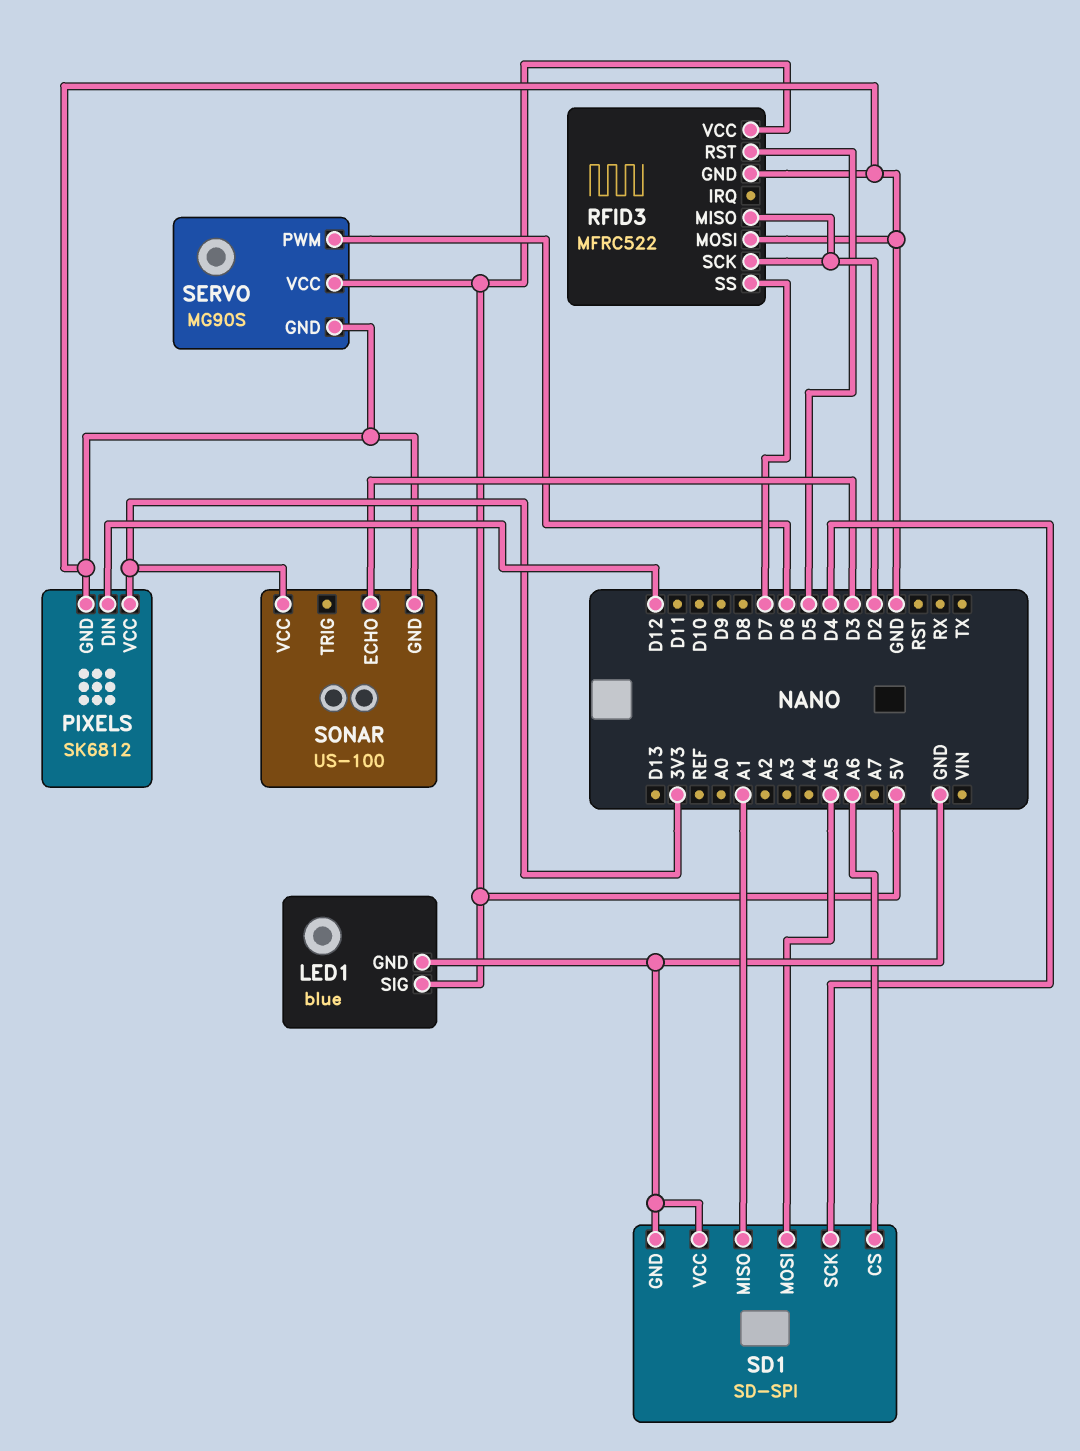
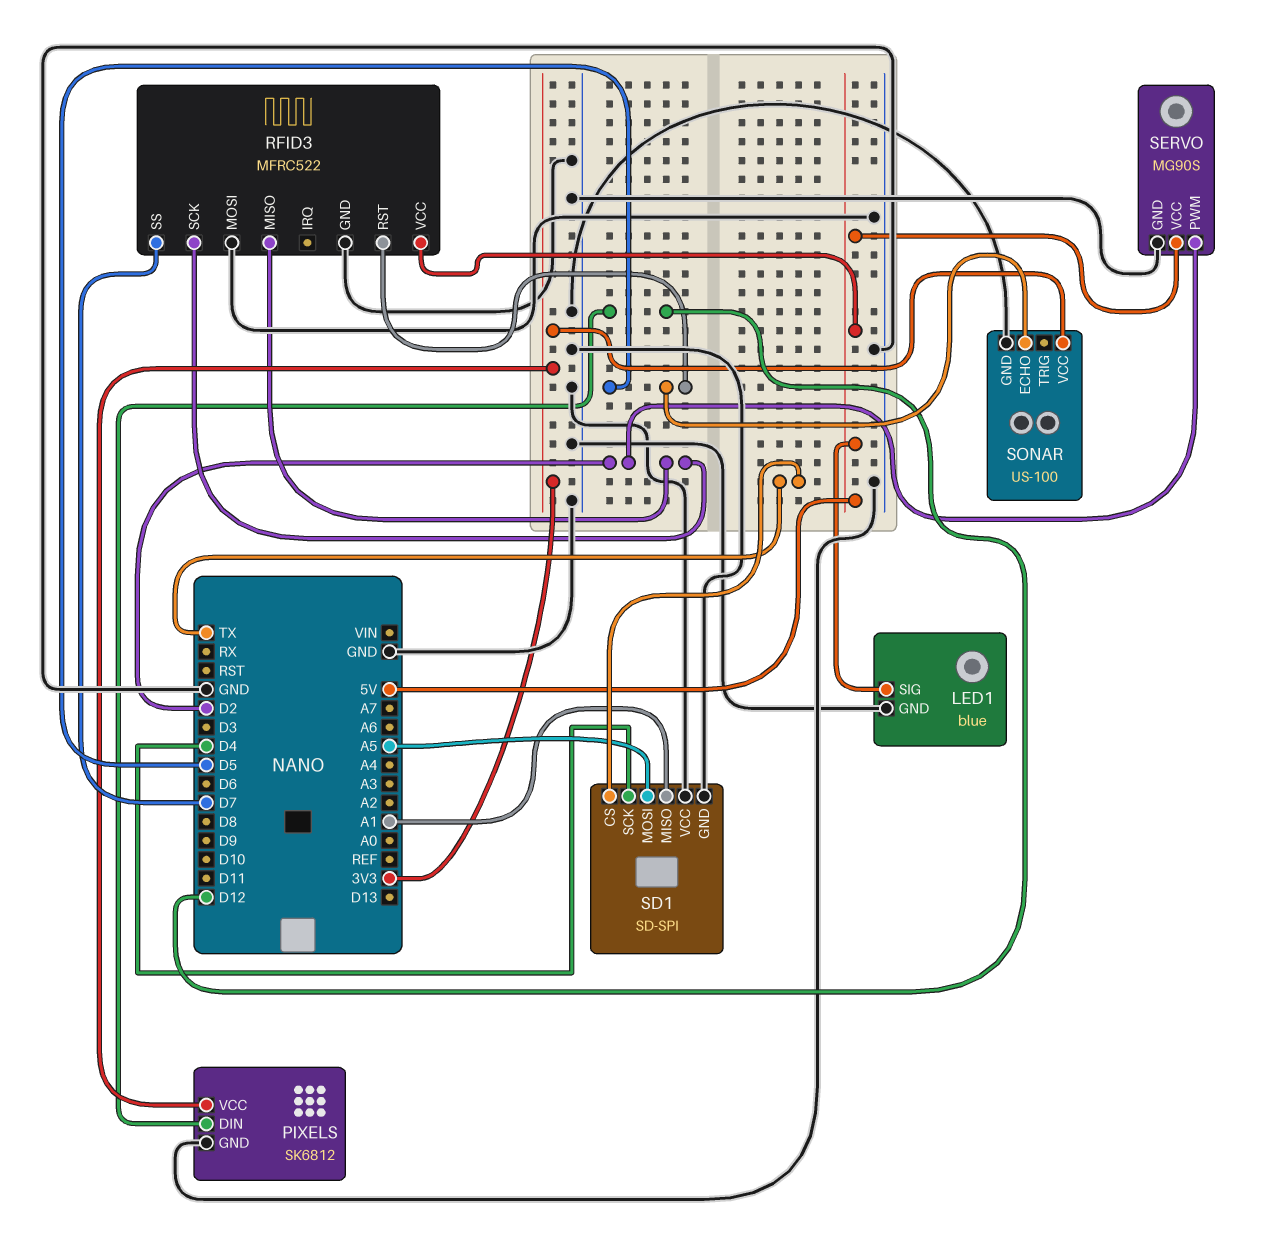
SD1 pin CS: A6 -> TX
SERVO pin PWM: D6 -> D2
SONAR pin ECHO: D3 -> D5

